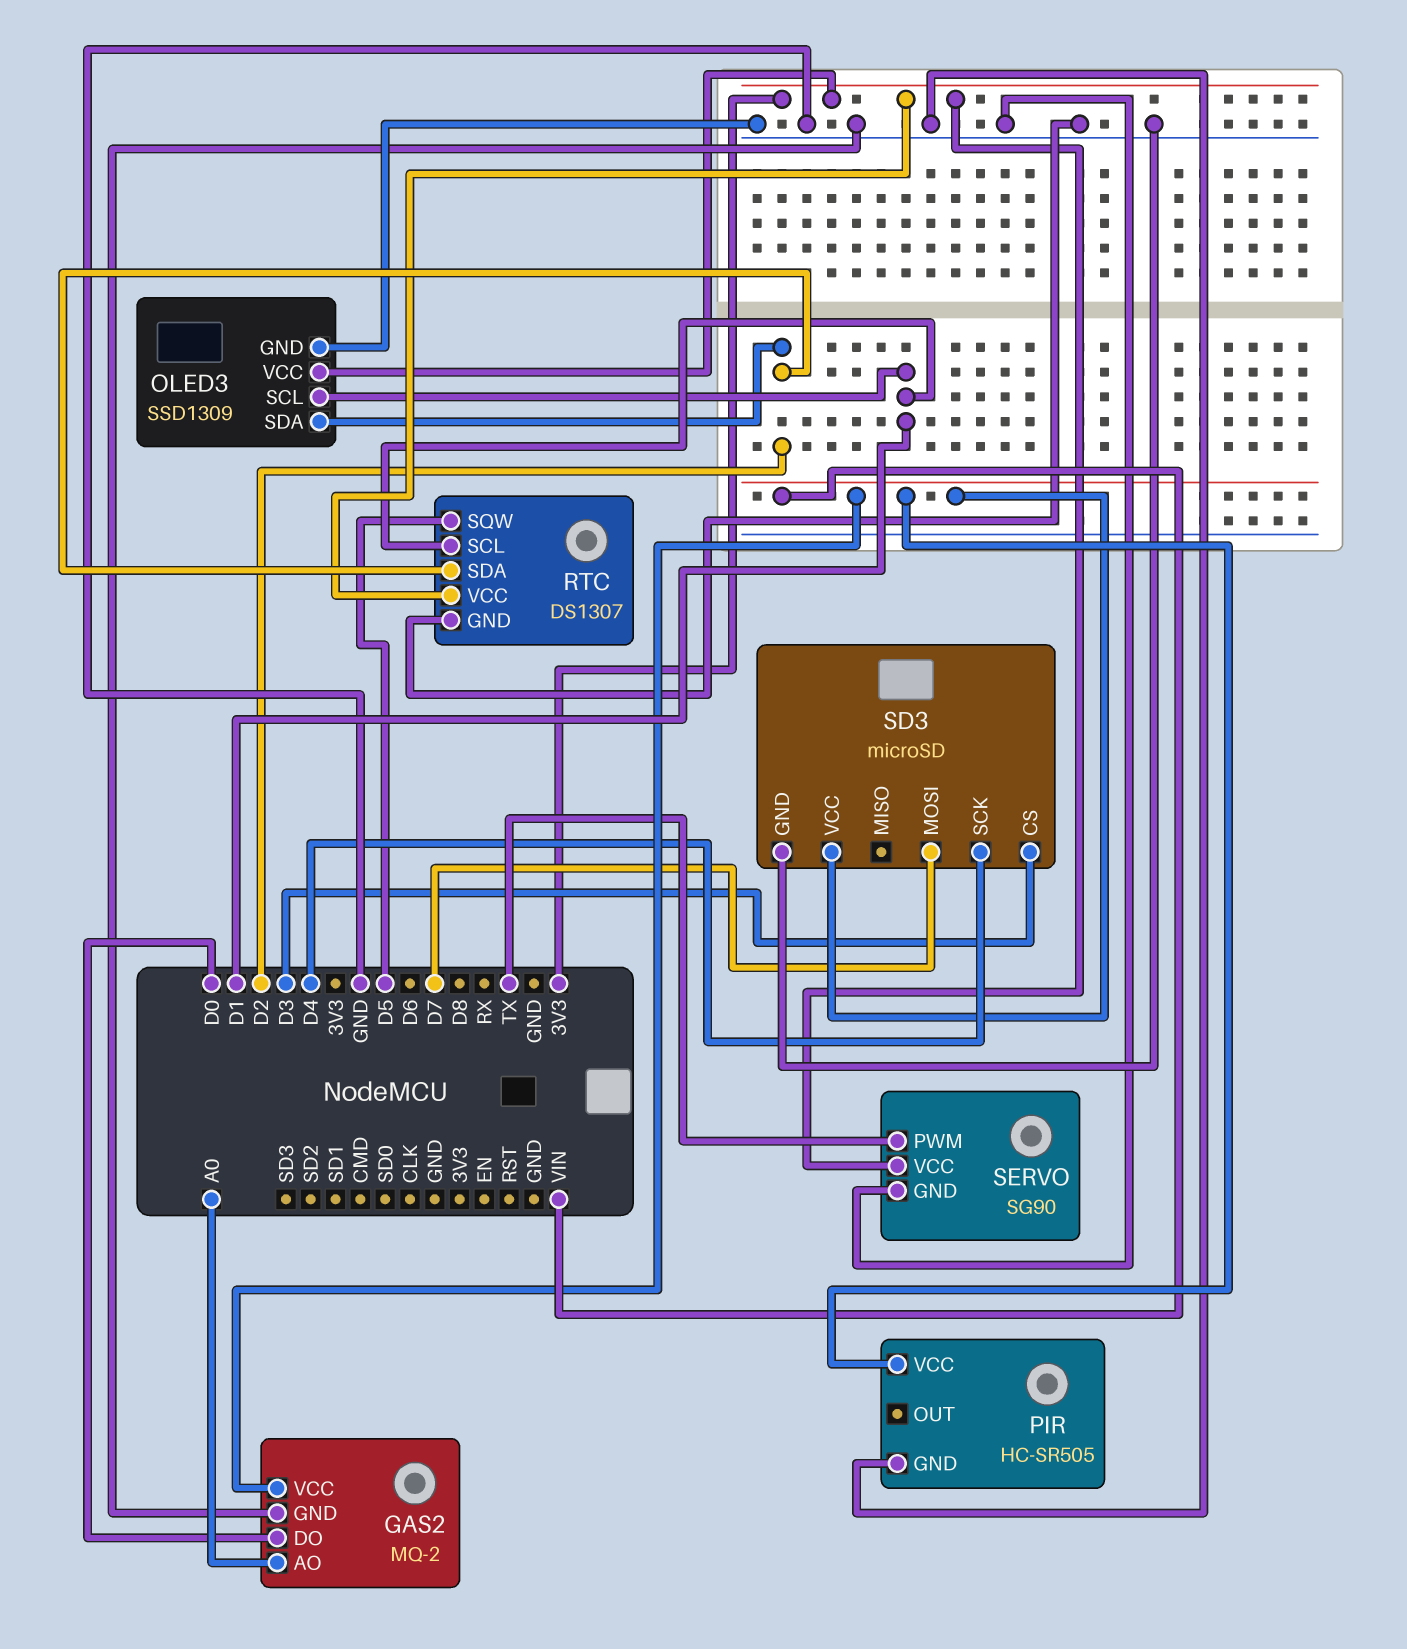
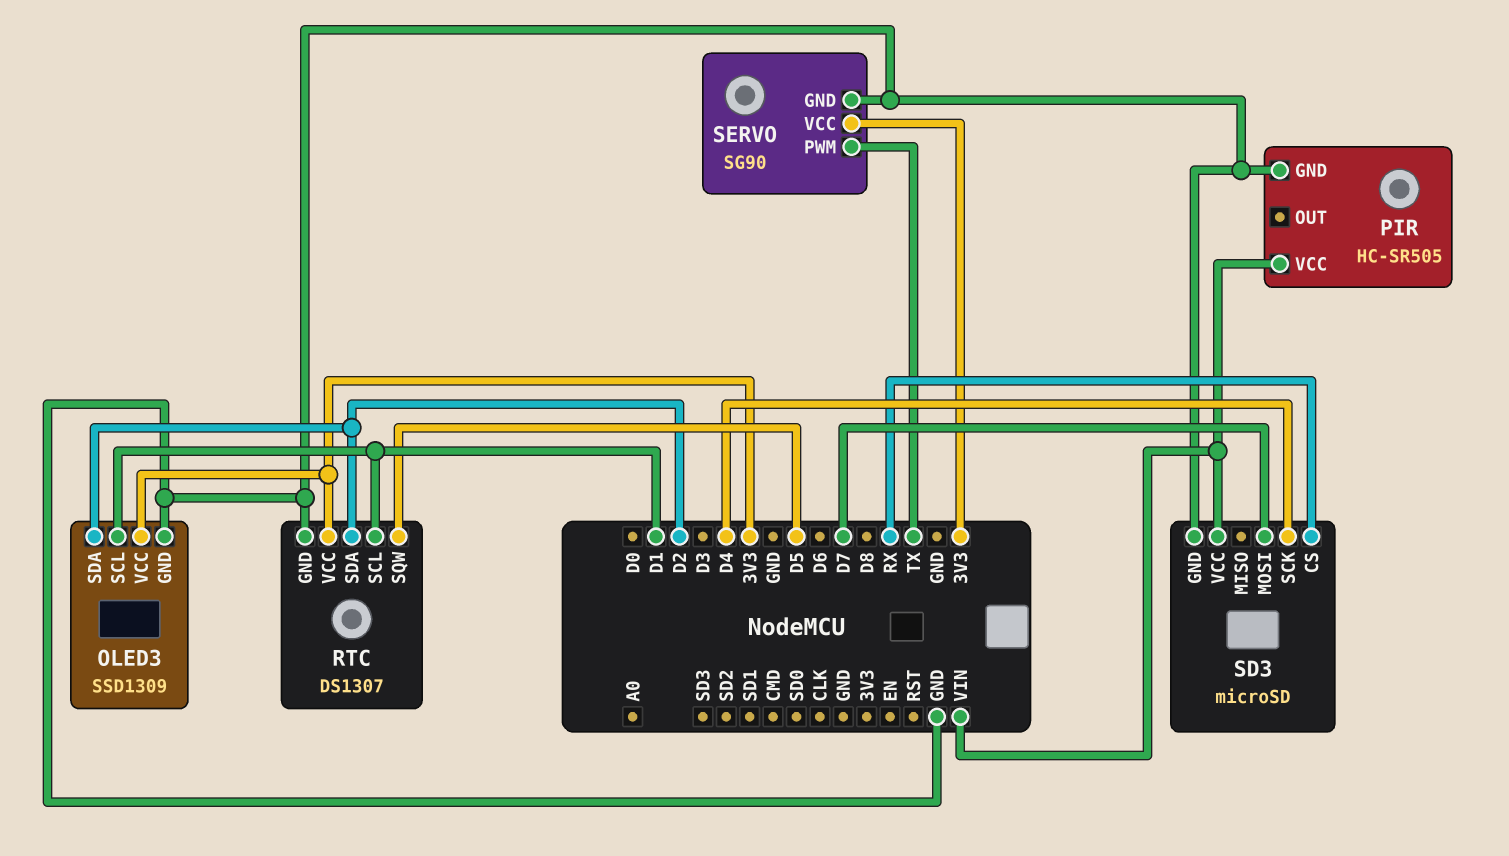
GAS2: MQ-2 -> none
GAS2 pin AO: A0 -> none
GAS2 pin DO: D0 -> none
GAS2 pin GND: GND -> none
GAS2 pin VCC: VIN -> none
SD3 pin CS: D3 -> RX

